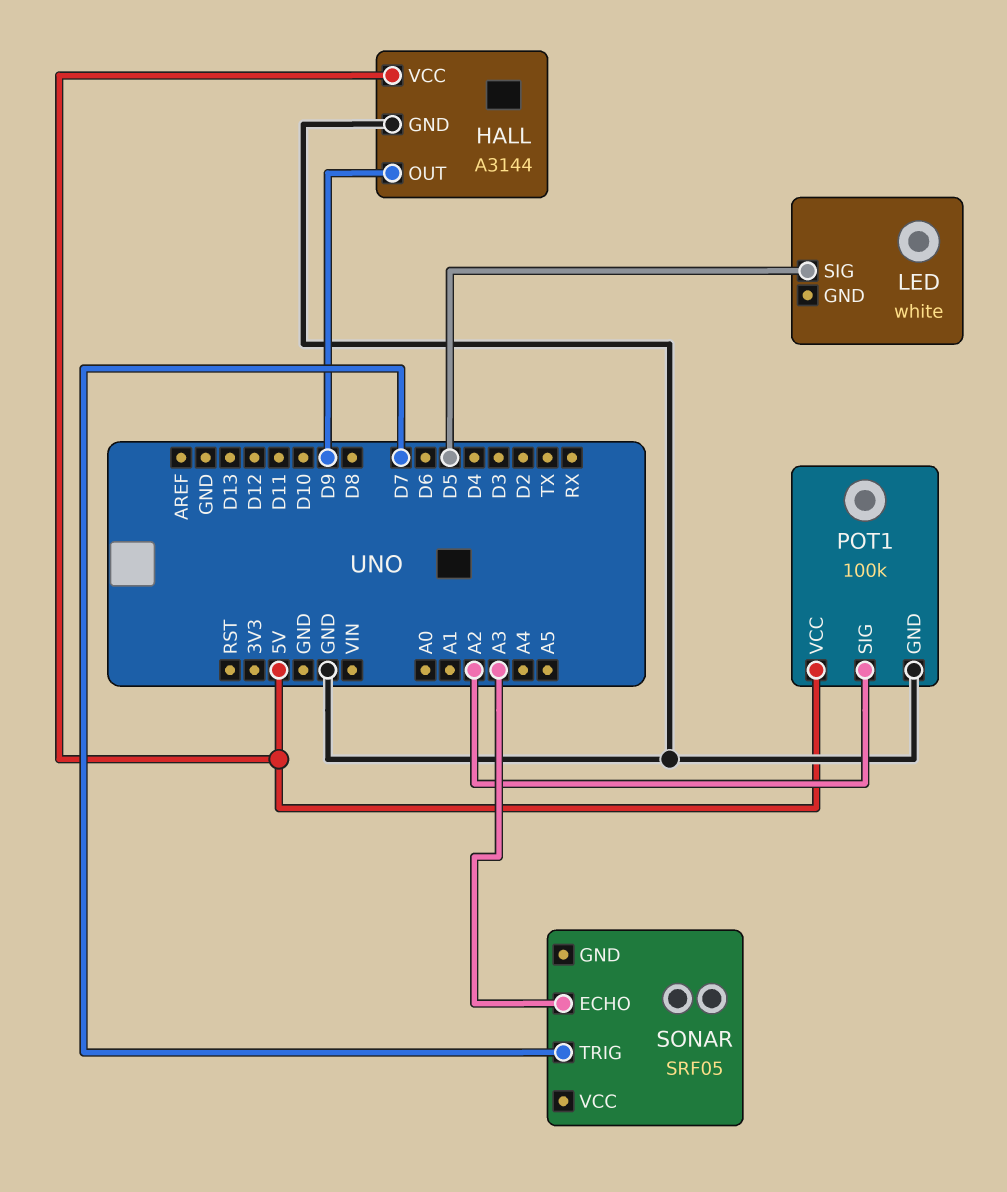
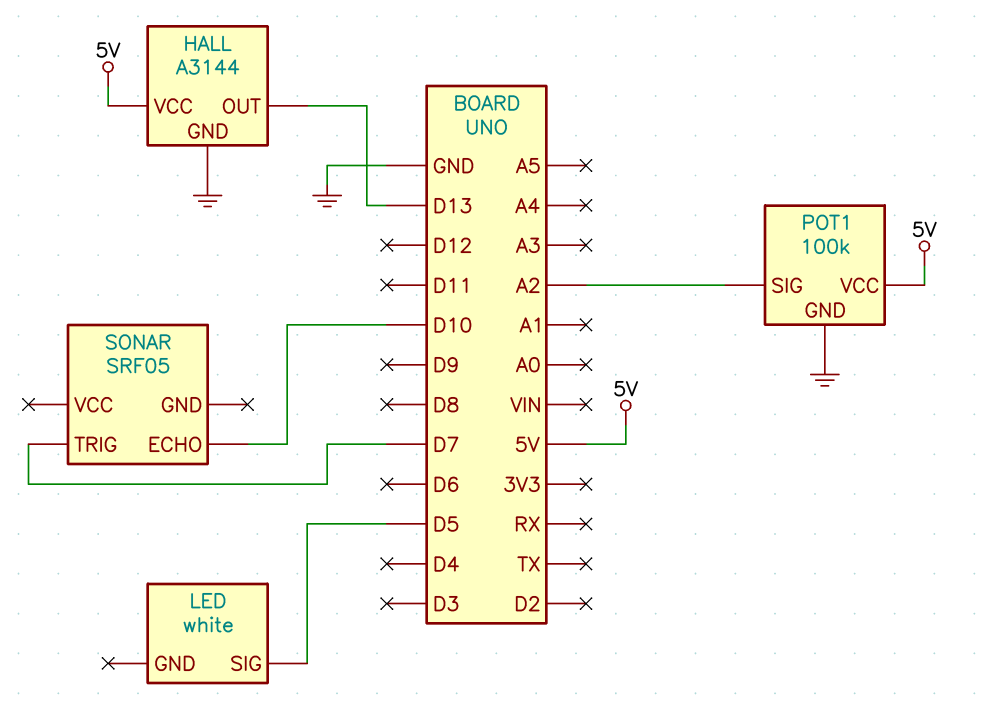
HALL pin OUT: D9 -> D13
SONAR pin ECHO: A3 -> D10

